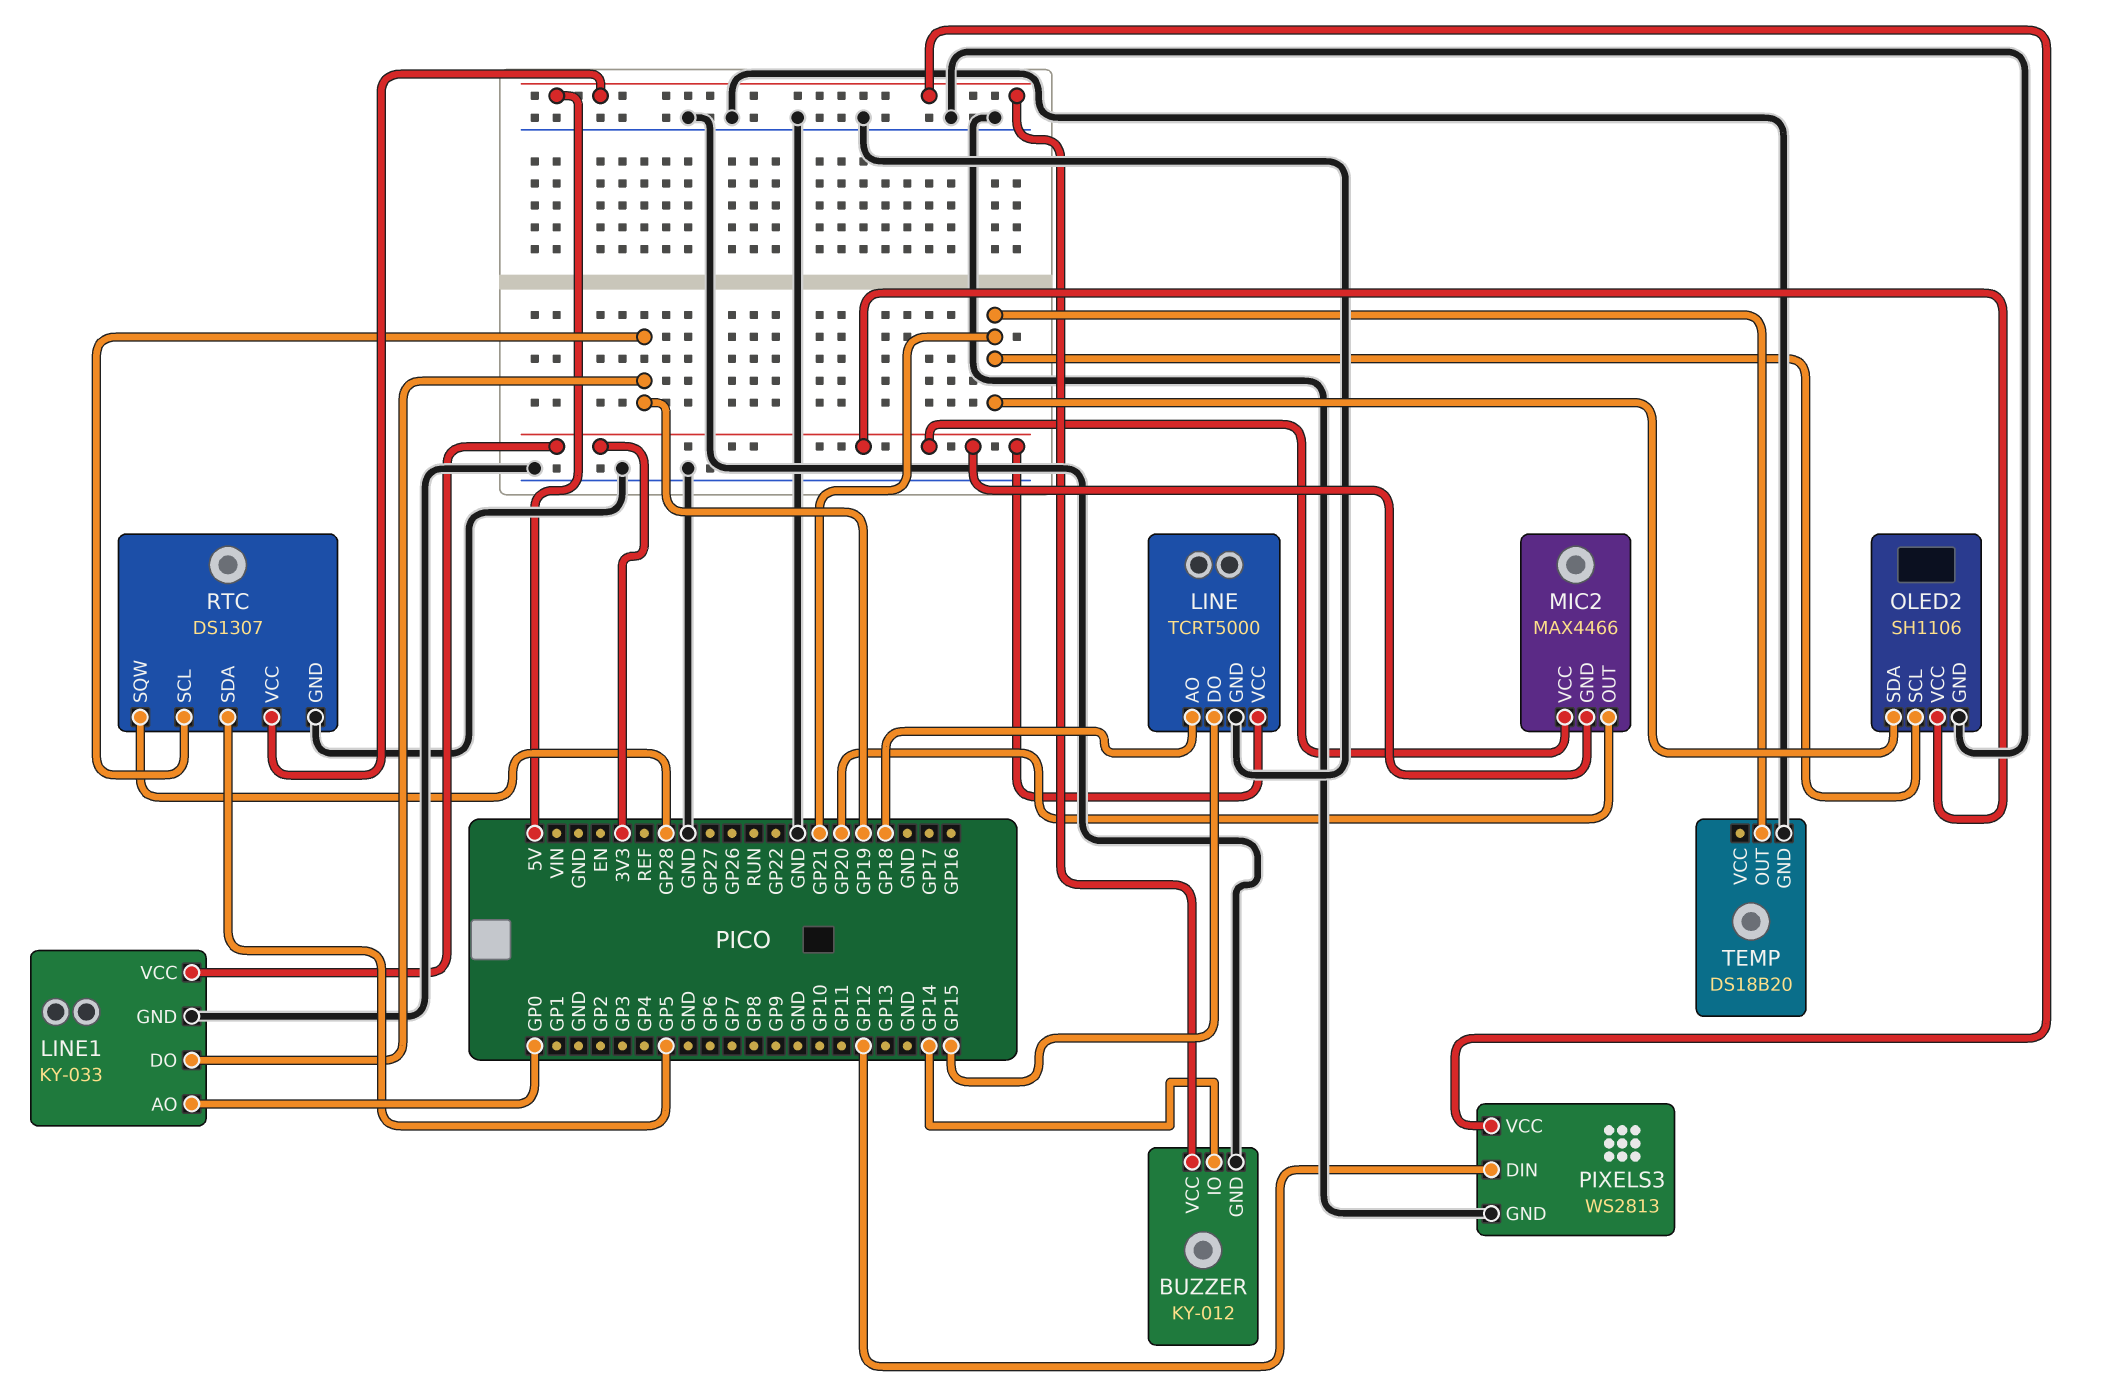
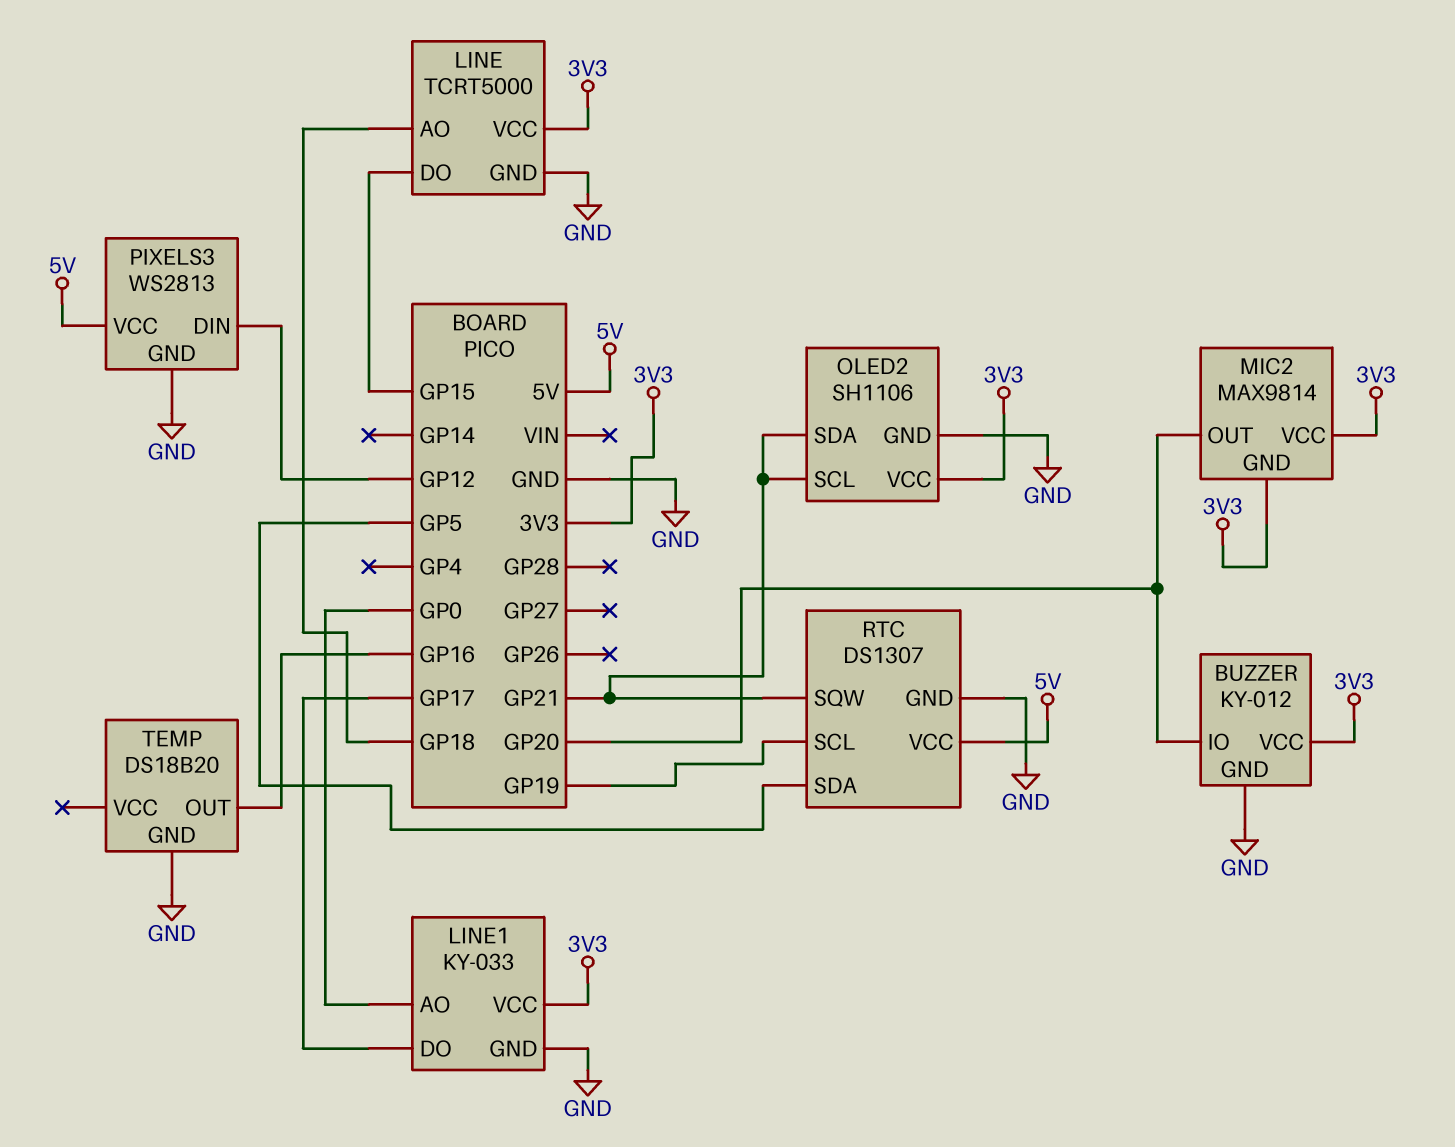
BUZZER pin IO: GP14 -> GP20
BUZZER pin VCC: 5V -> 3V3
LINE1 pin DO: GP19 -> GP17
MIC2: MAX4466 -> MAX9814
RTC pin SQW: GP28 -> GP21
TEMP pin OUT: GP21 -> GP16

